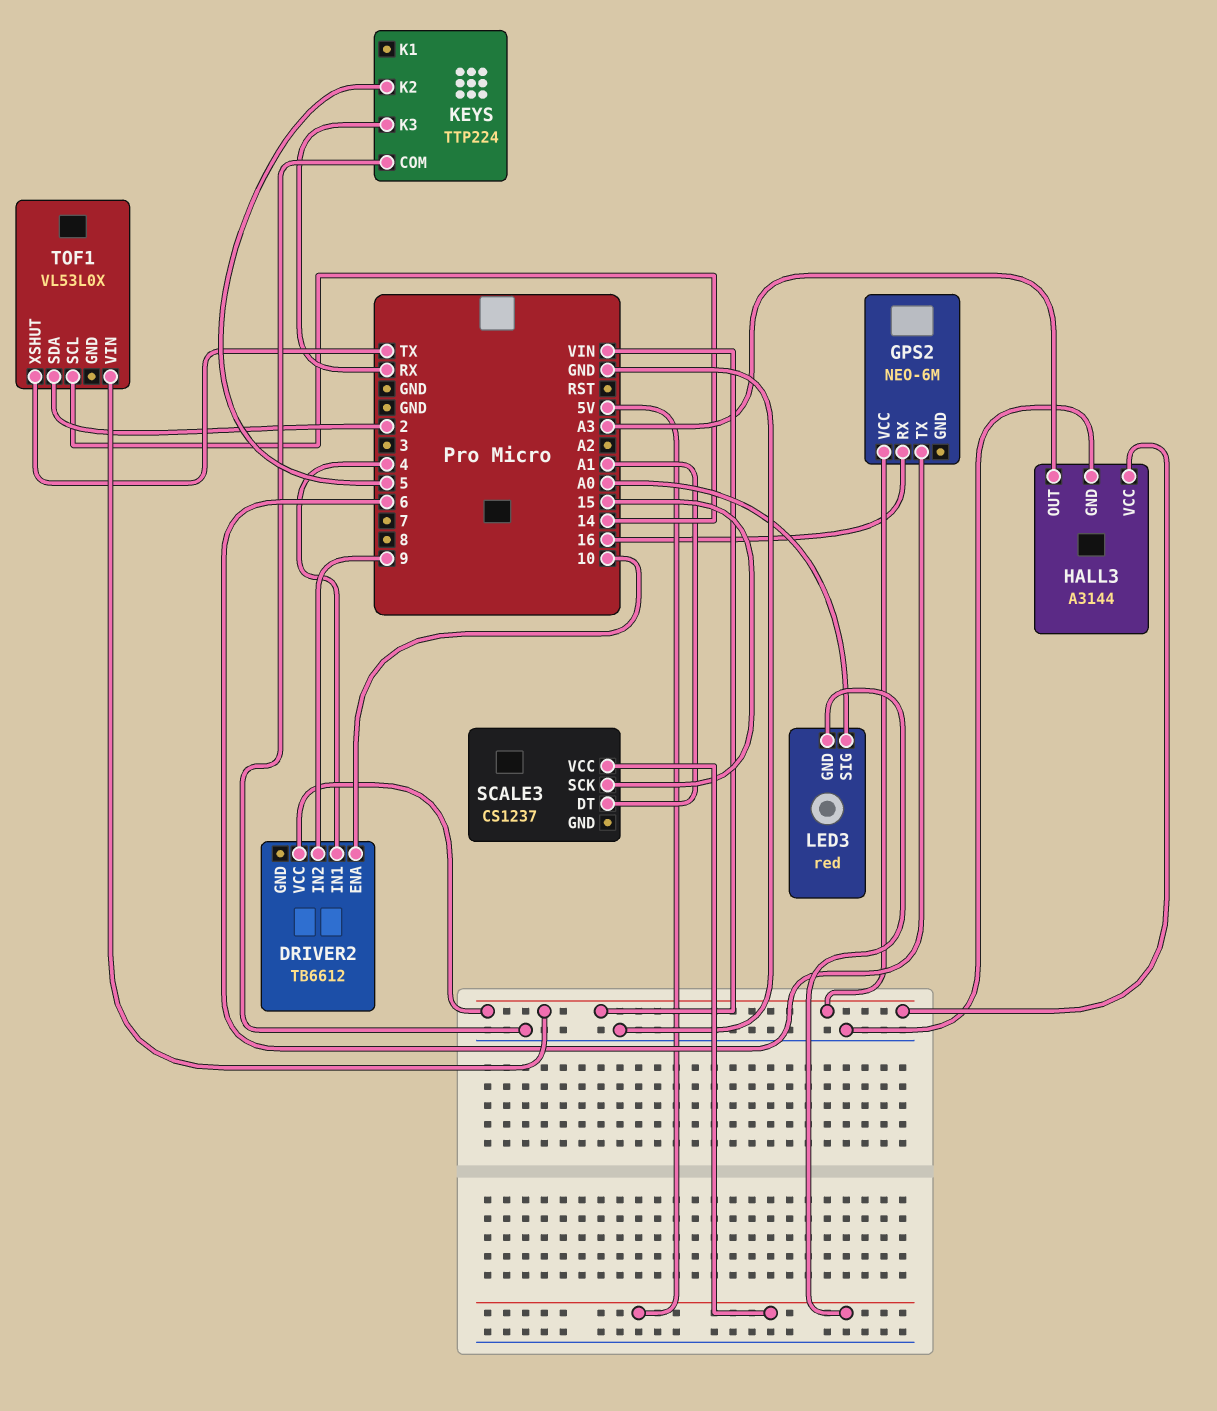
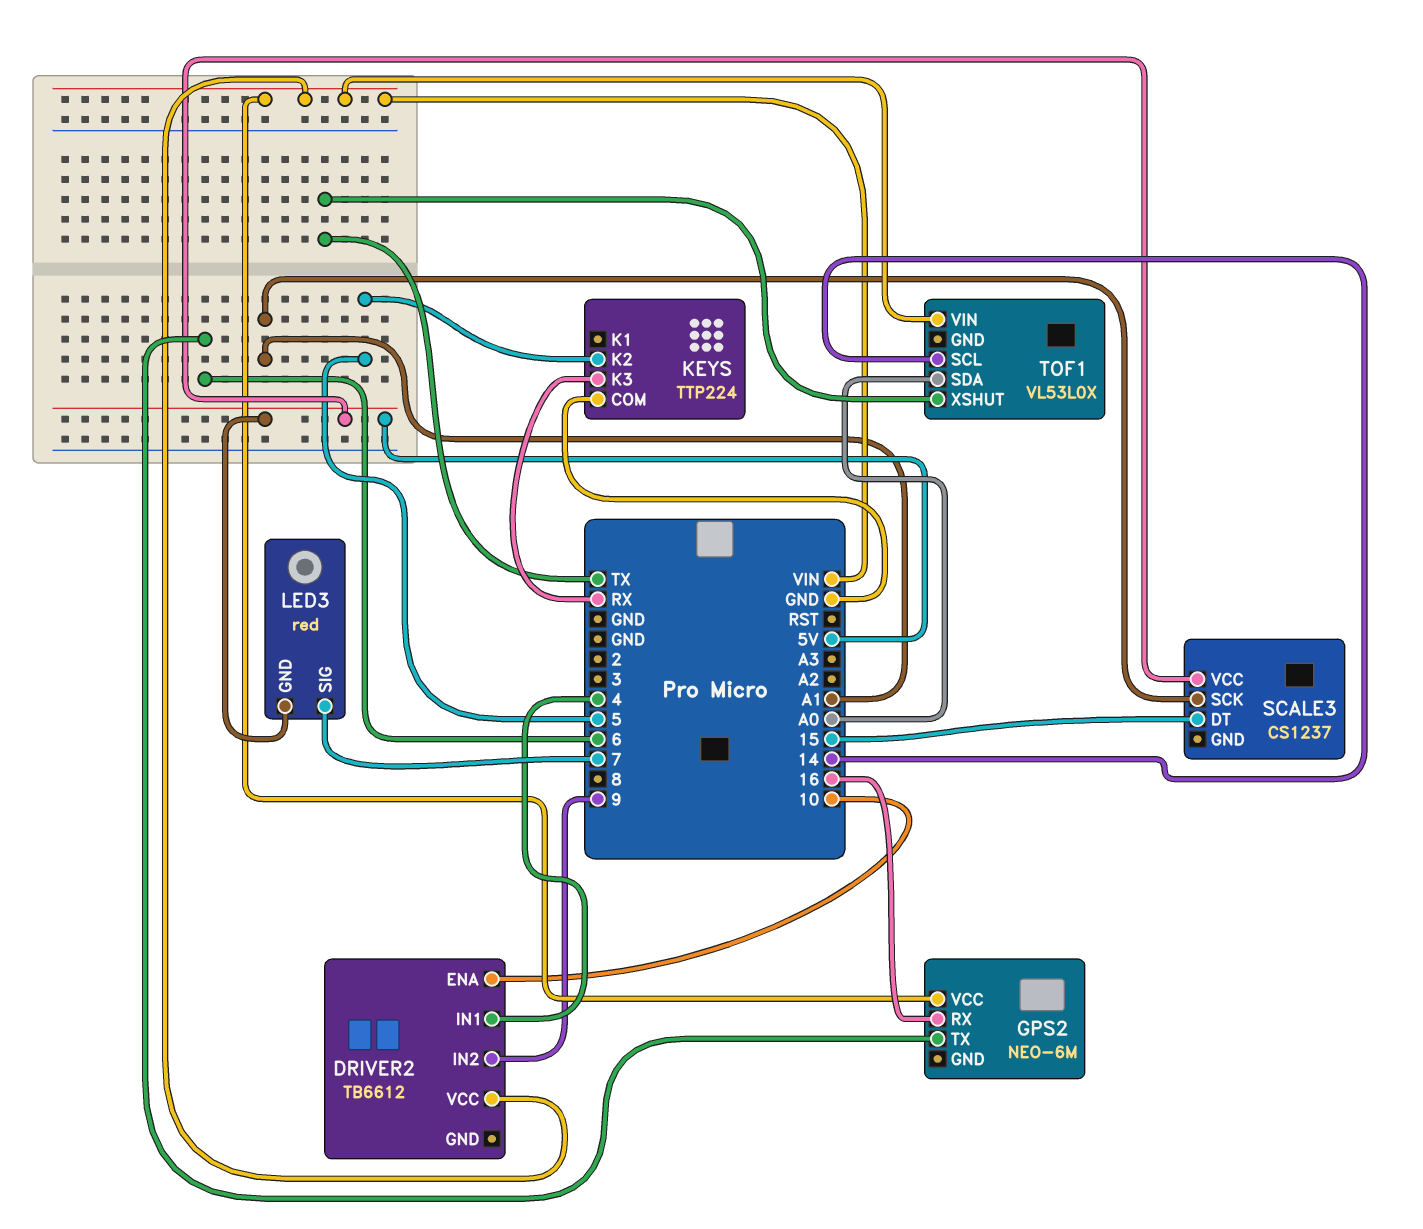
HALL3: A3144 -> none
HALL3 pin GND: GND -> none
HALL3 pin OUT: A3 -> none
HALL3 pin VCC: VIN -> none
LED3 pin SIG: A0 -> 7
SCALE3 pin DT: A1 -> 15
SCALE3 pin SCK: 15 -> A1
TOF1 pin SDA: 2 -> A0

